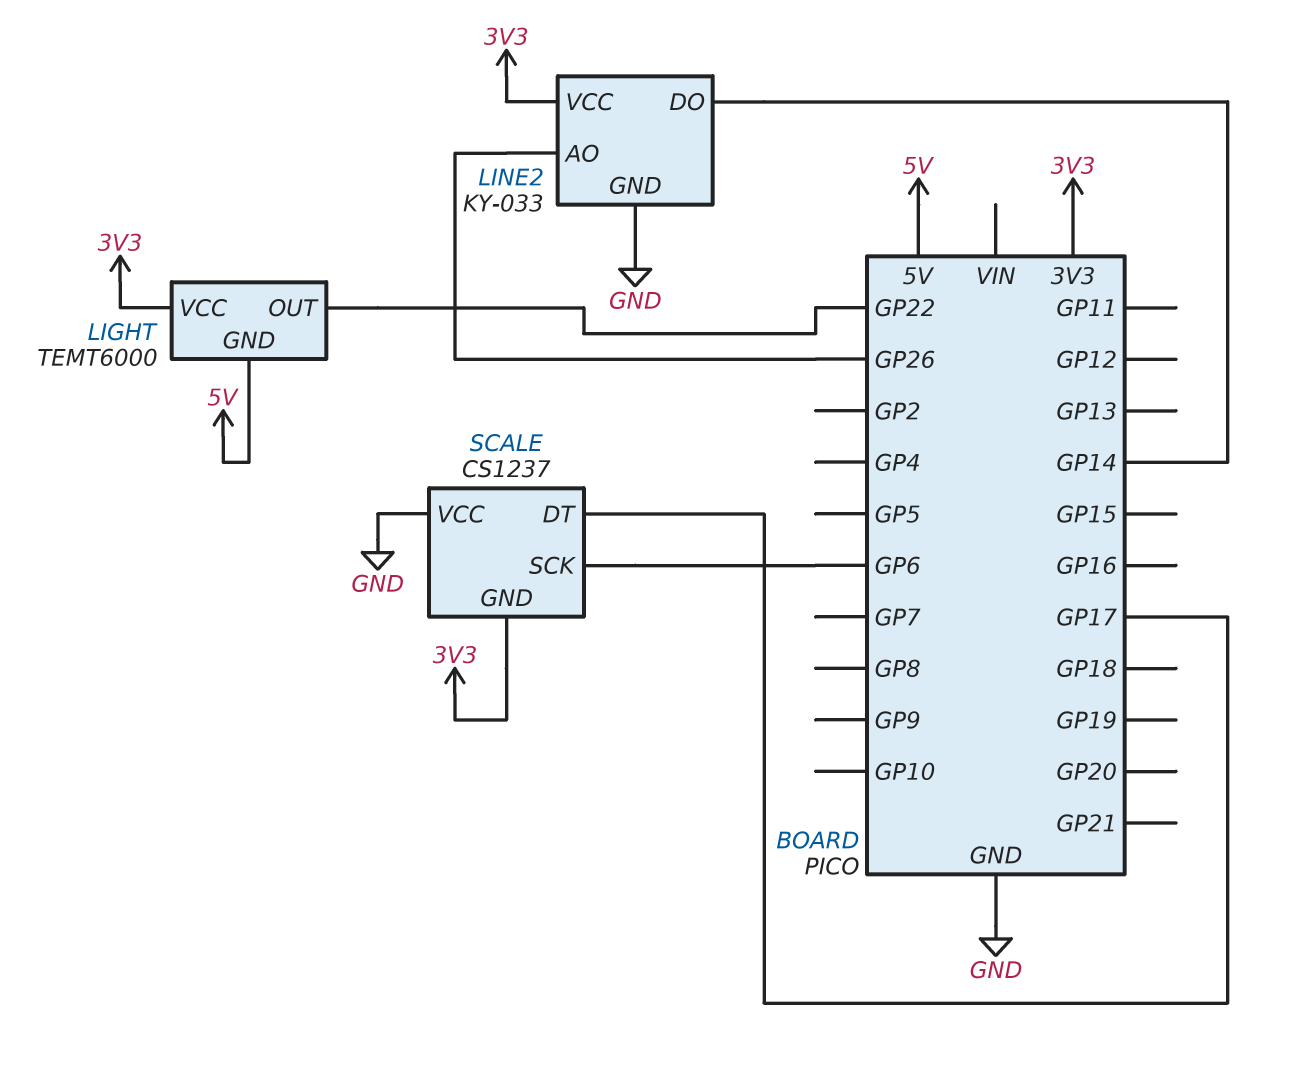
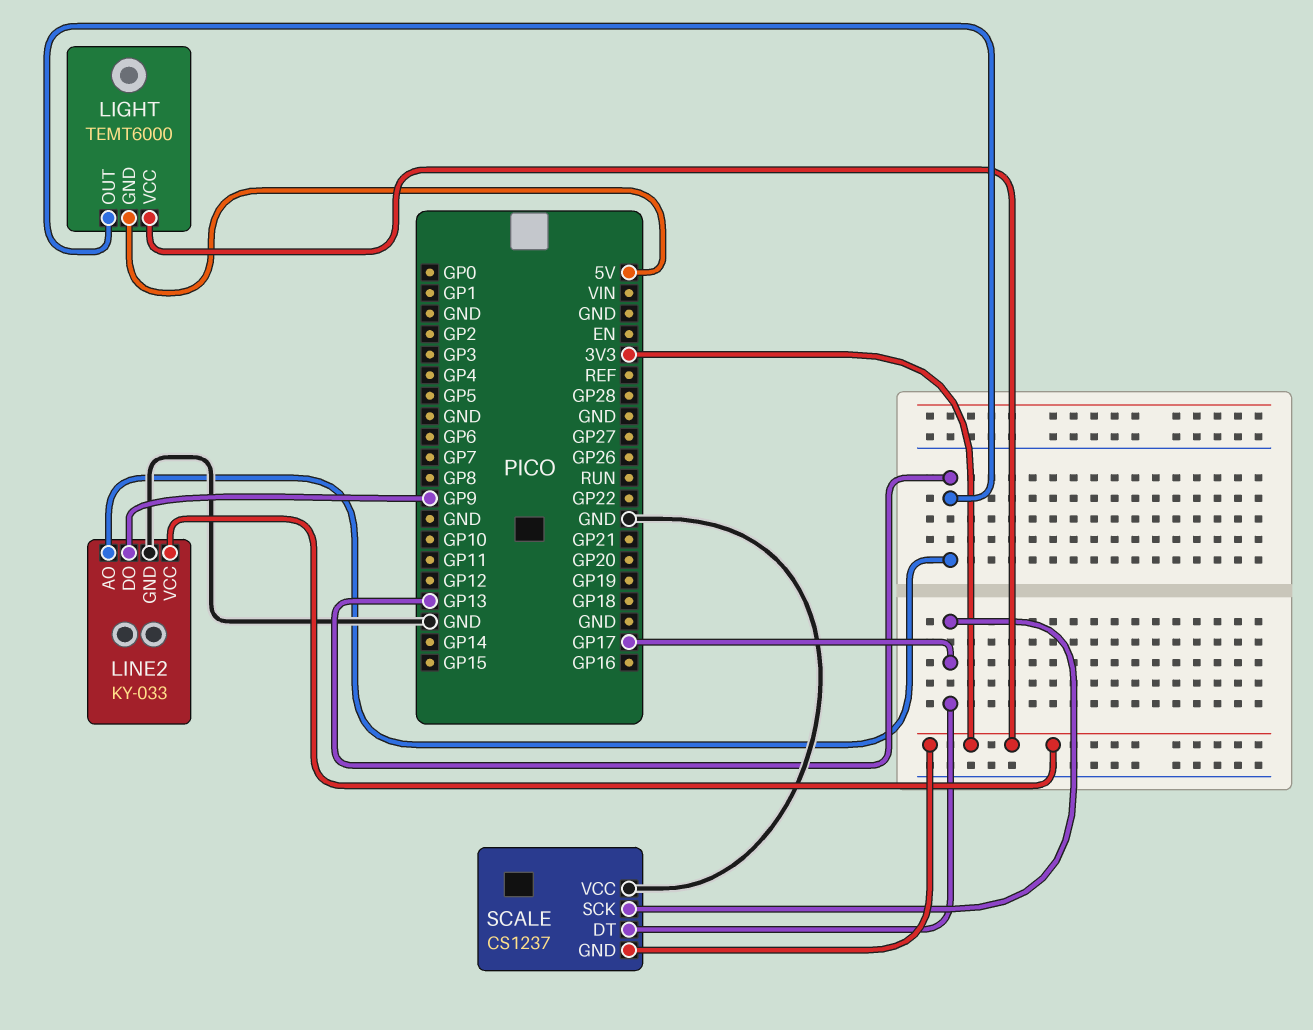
LIGHT pin OUT: GP22 -> GP13
LINE2 pin AO: GP26 -> GP13
LINE2 pin DO: GP14 -> GP9
SCALE pin SCK: GP6 -> GP17

